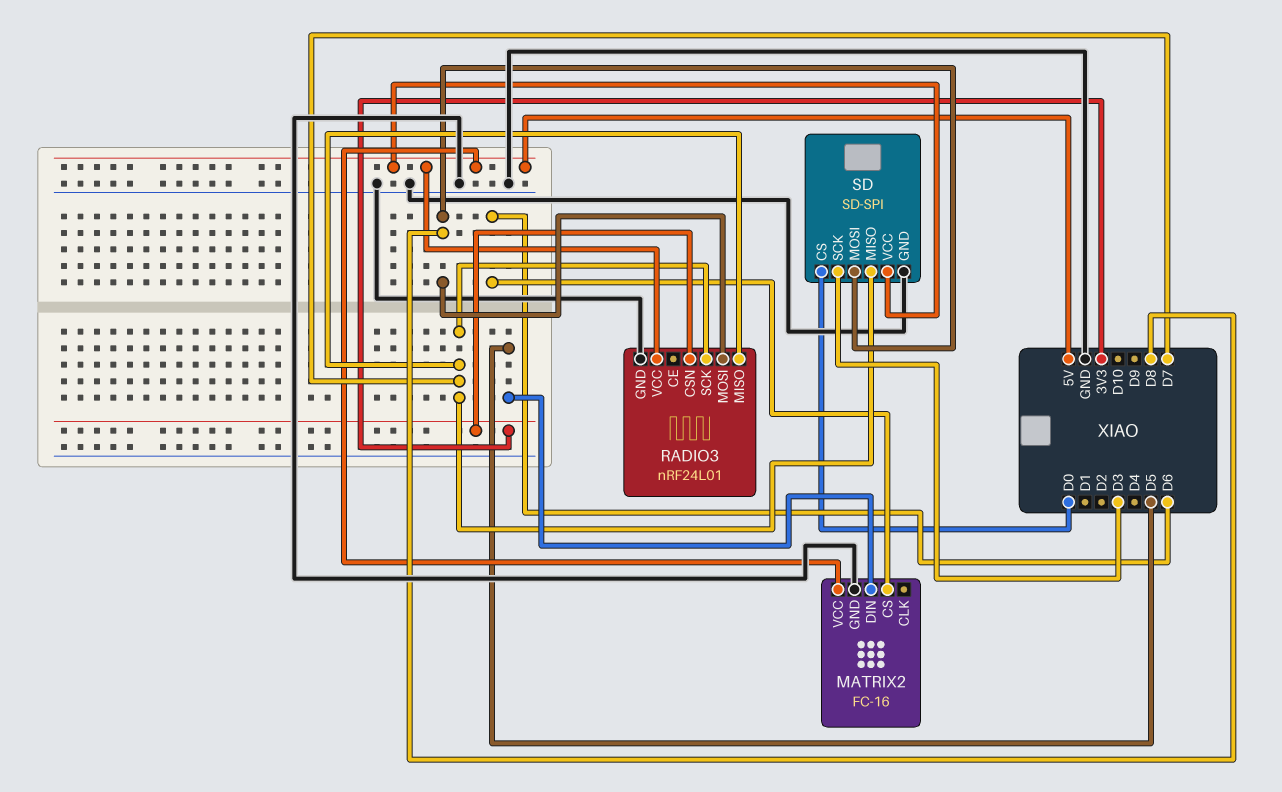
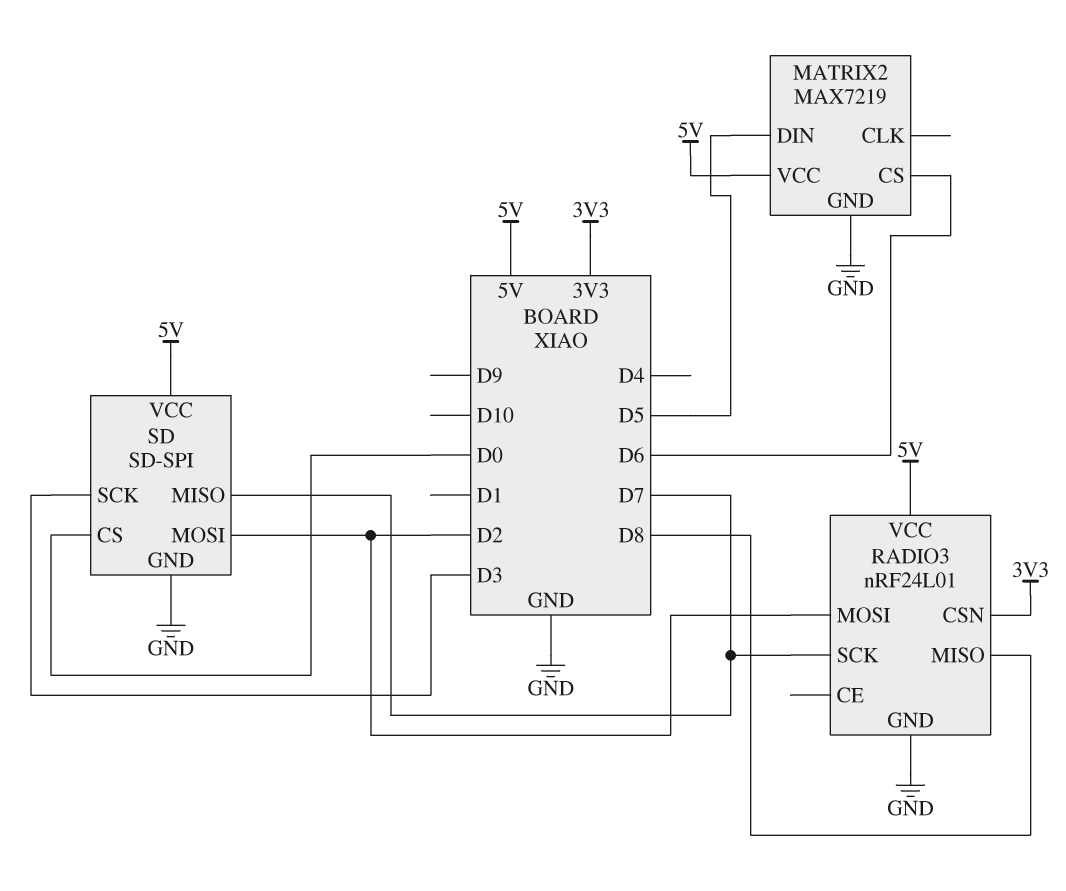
MATRIX2: FC-16 -> MAX7219
RADIO3 pin MISO: D7 -> D8
RADIO3 pin MOSI: D8 -> D2
SD pin MOSI: D8 -> D2

